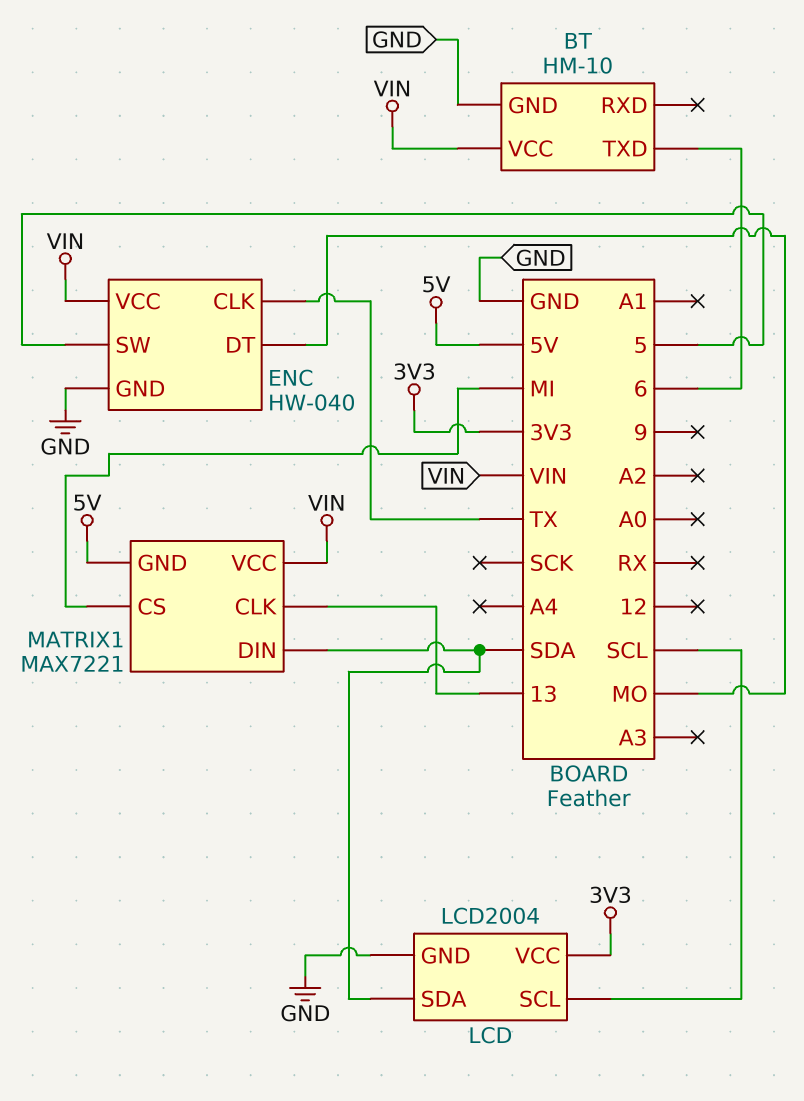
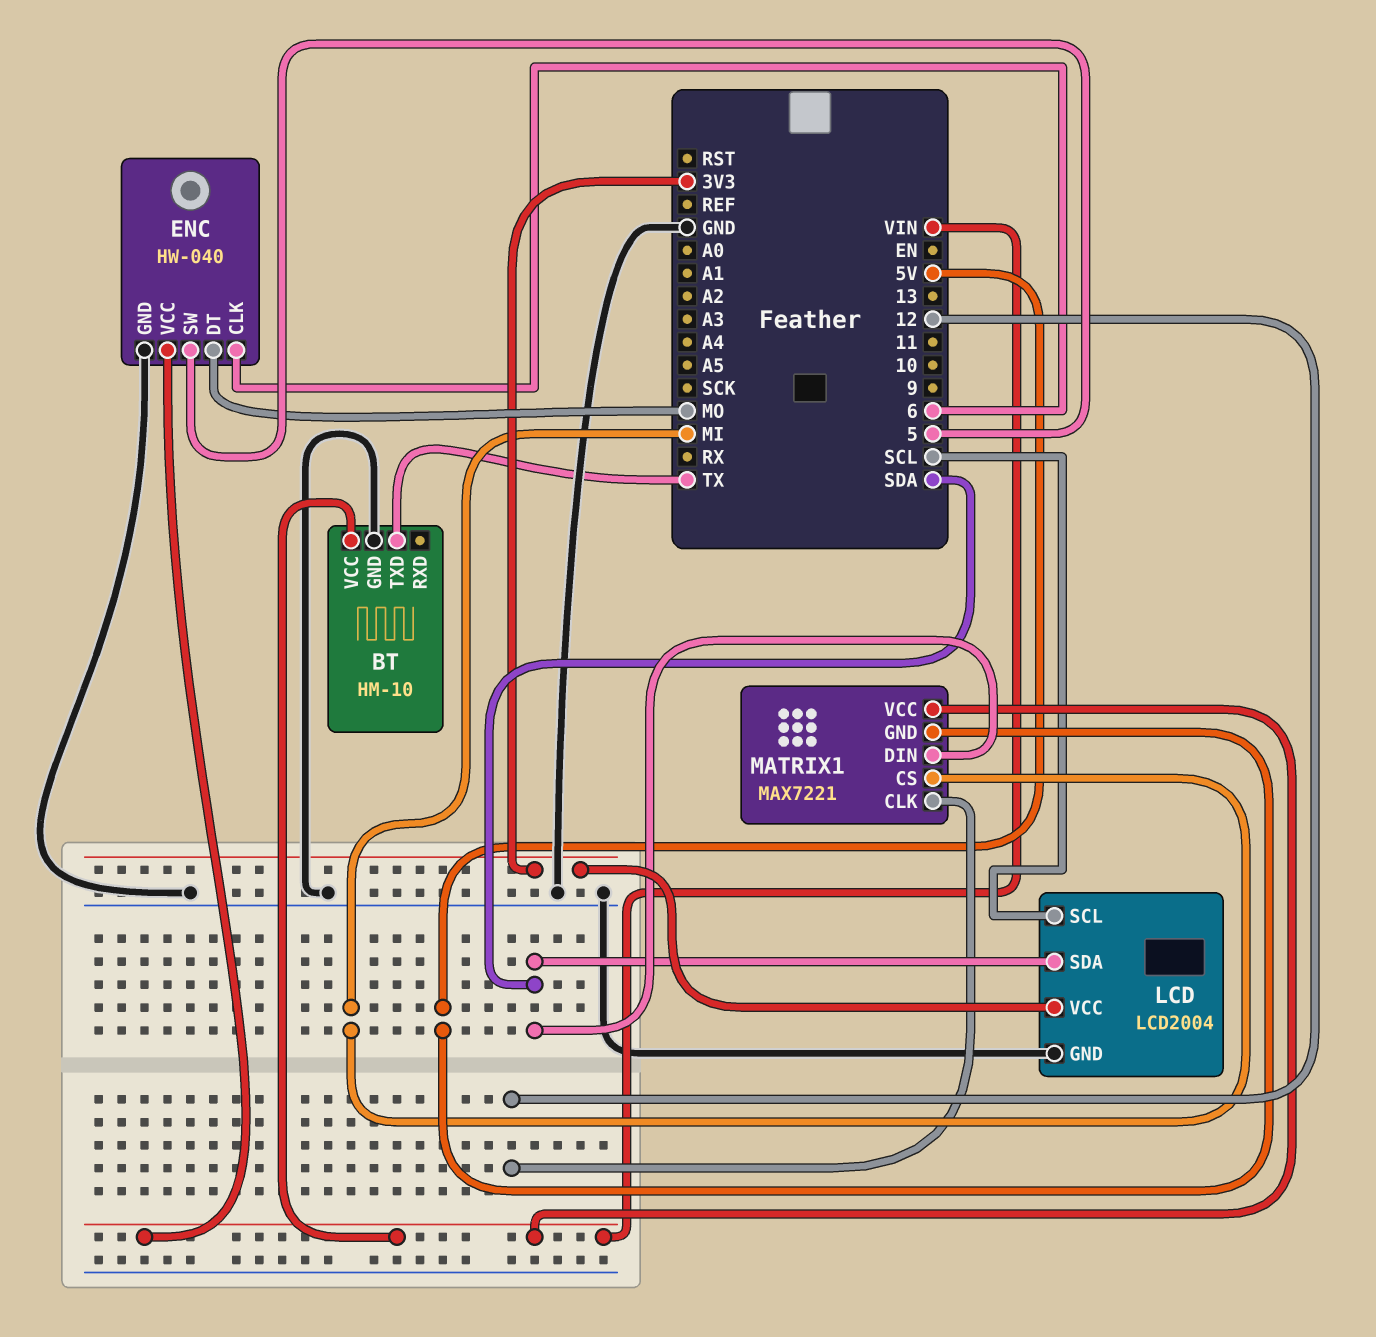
BT pin TXD: 6 -> TX
ENC pin CLK: TX -> 6
MATRIX1 pin CLK: 13 -> 12

